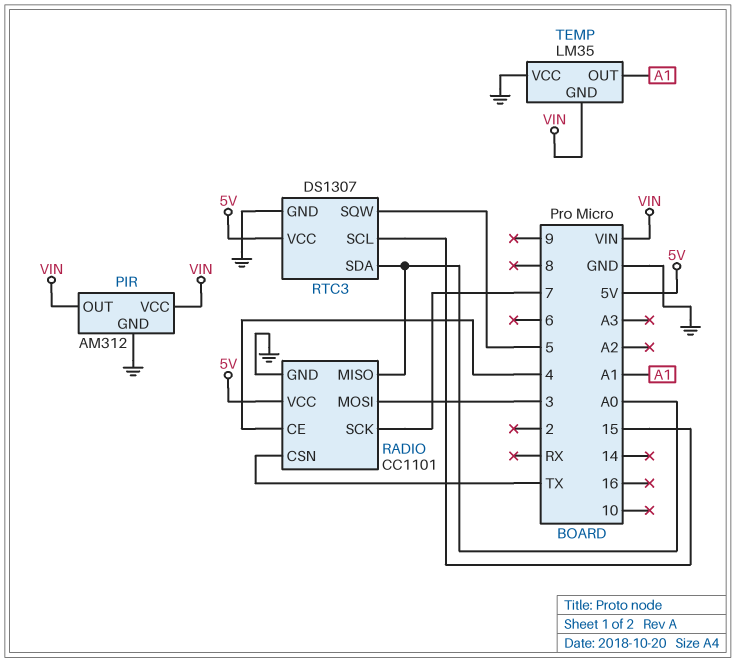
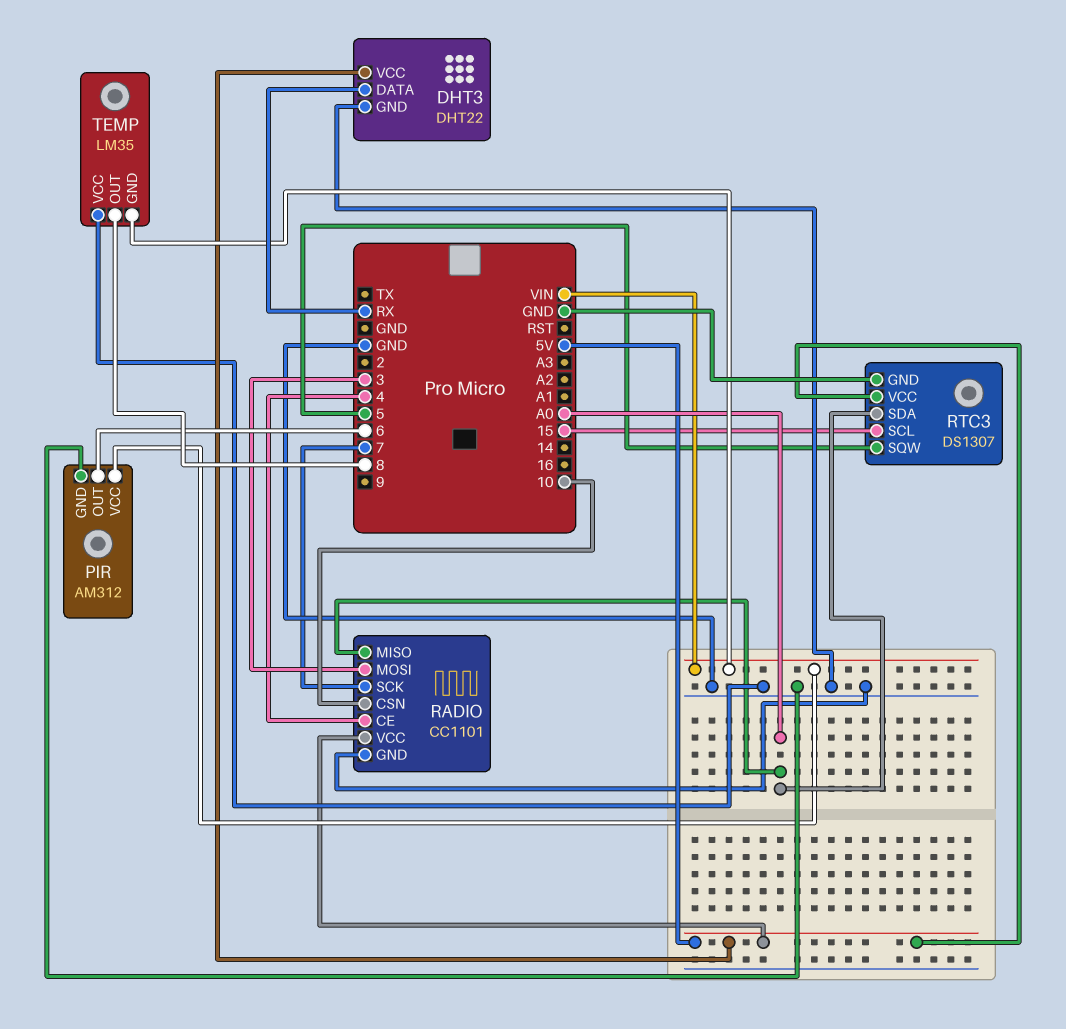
DHT3: none -> DHT22
DHT3 pin DATA: none -> RX
DHT3 pin GND: none -> GND
DHT3 pin VCC: none -> 5V
PIR pin OUT: VIN -> 6
RADIO pin CSN: TX -> 10
TEMP pin OUT: A1 -> 8

